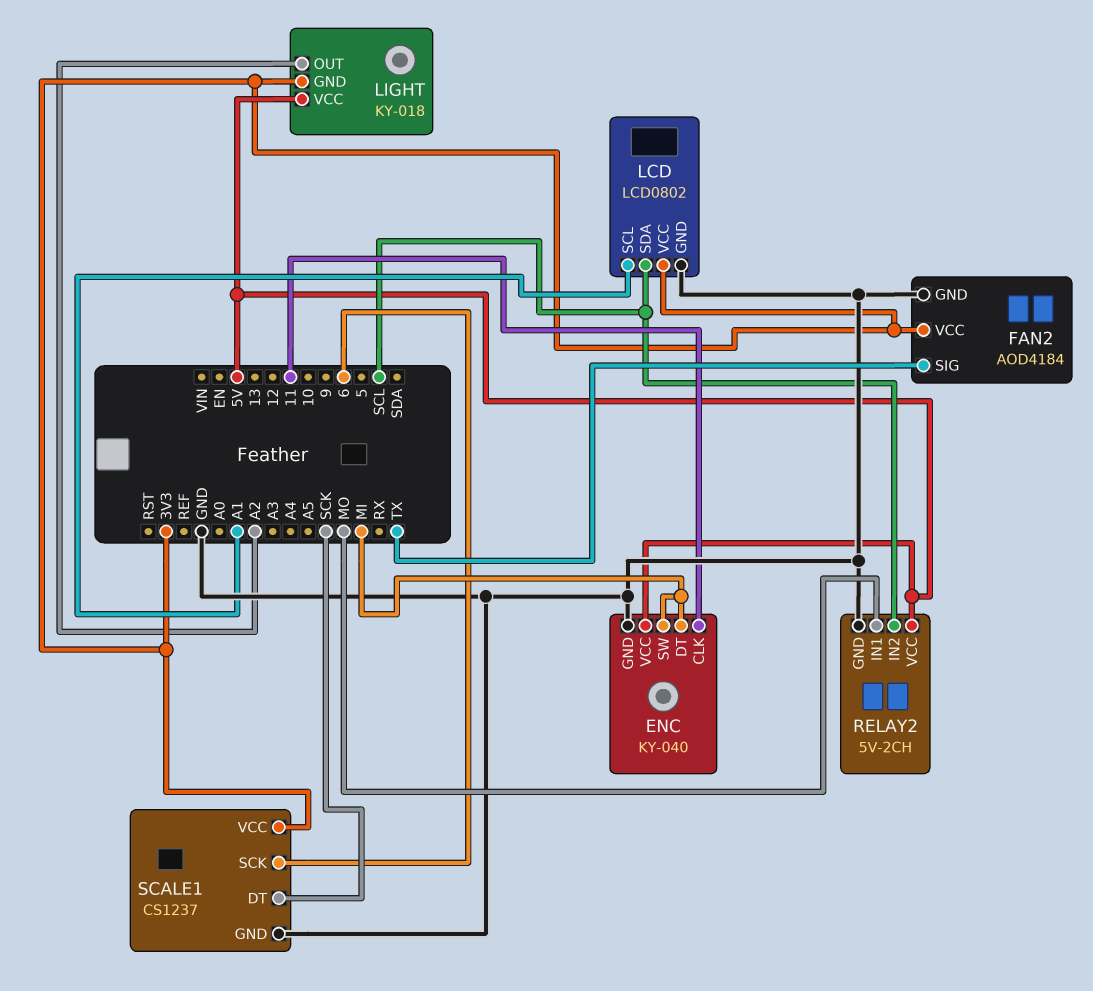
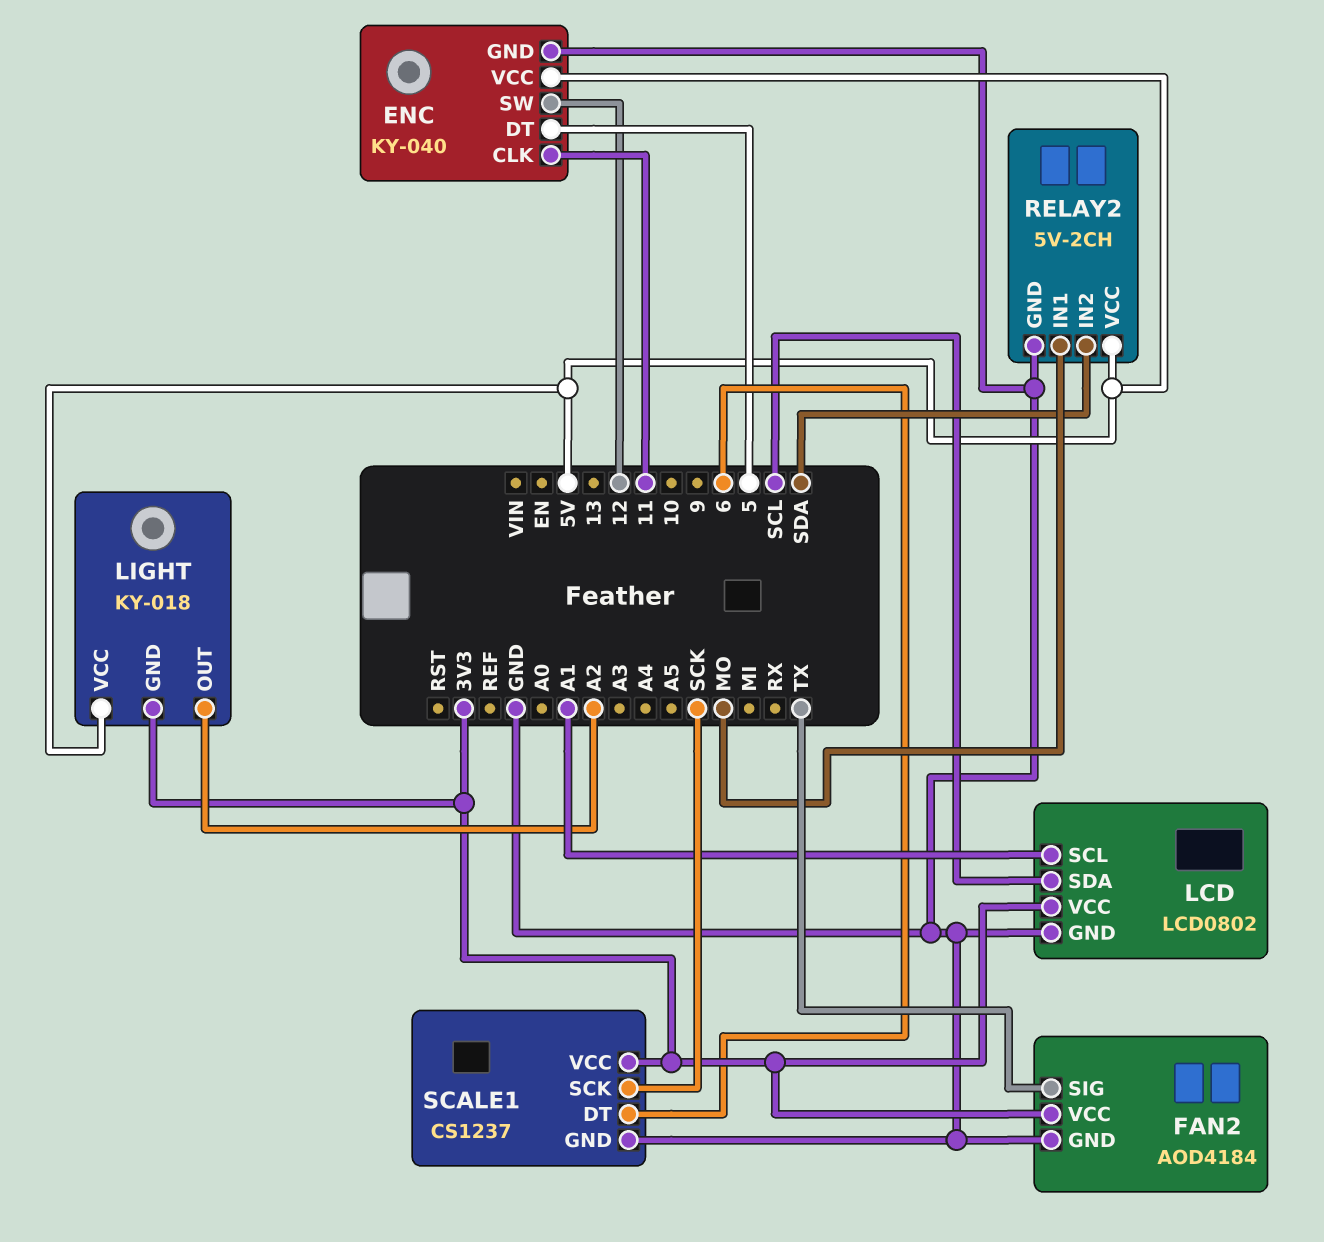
ENC pin DT: MI -> 5
ENC pin SW: MI -> 12
RELAY2 pin IN2: SCL -> SDA
SCALE1 pin DT: SCK -> 6
SCALE1 pin SCK: 6 -> SCK

